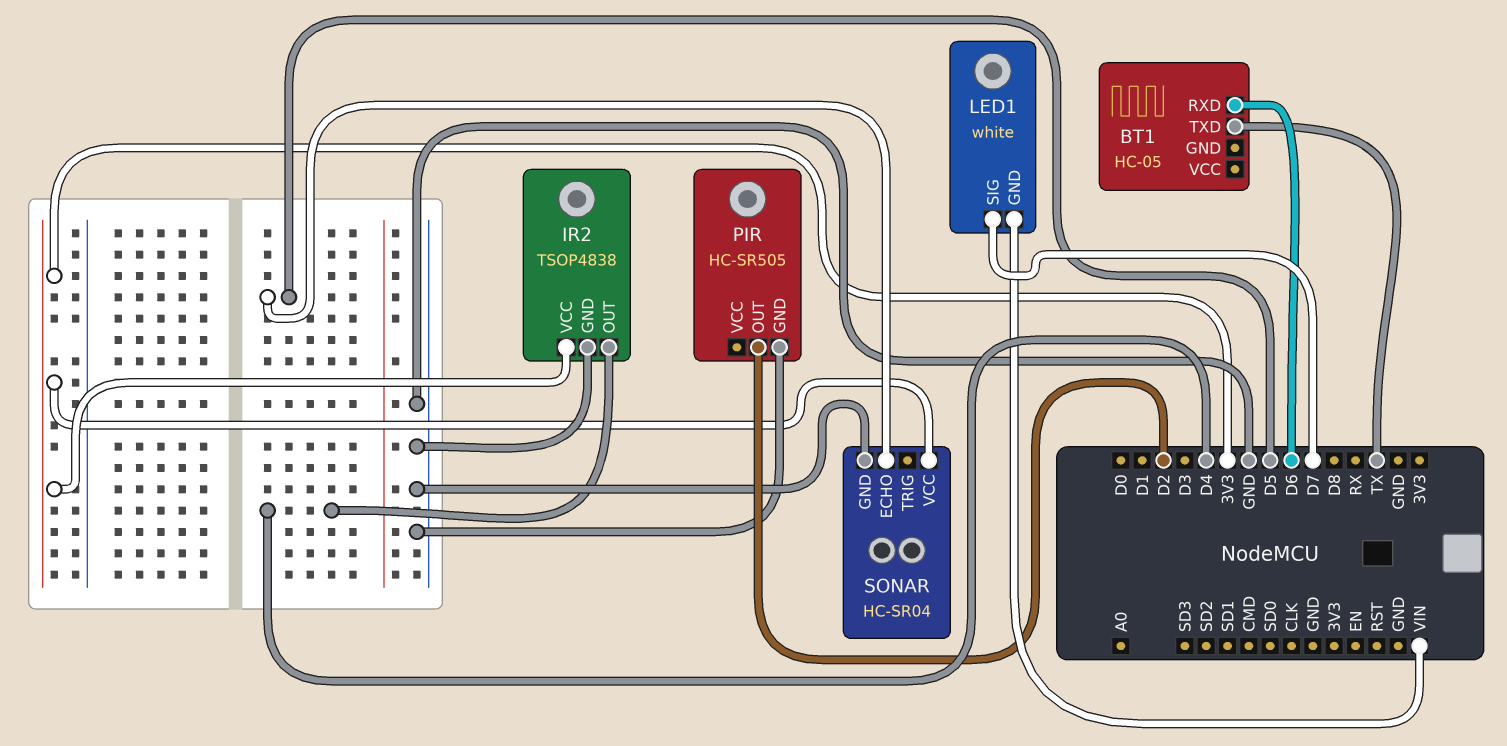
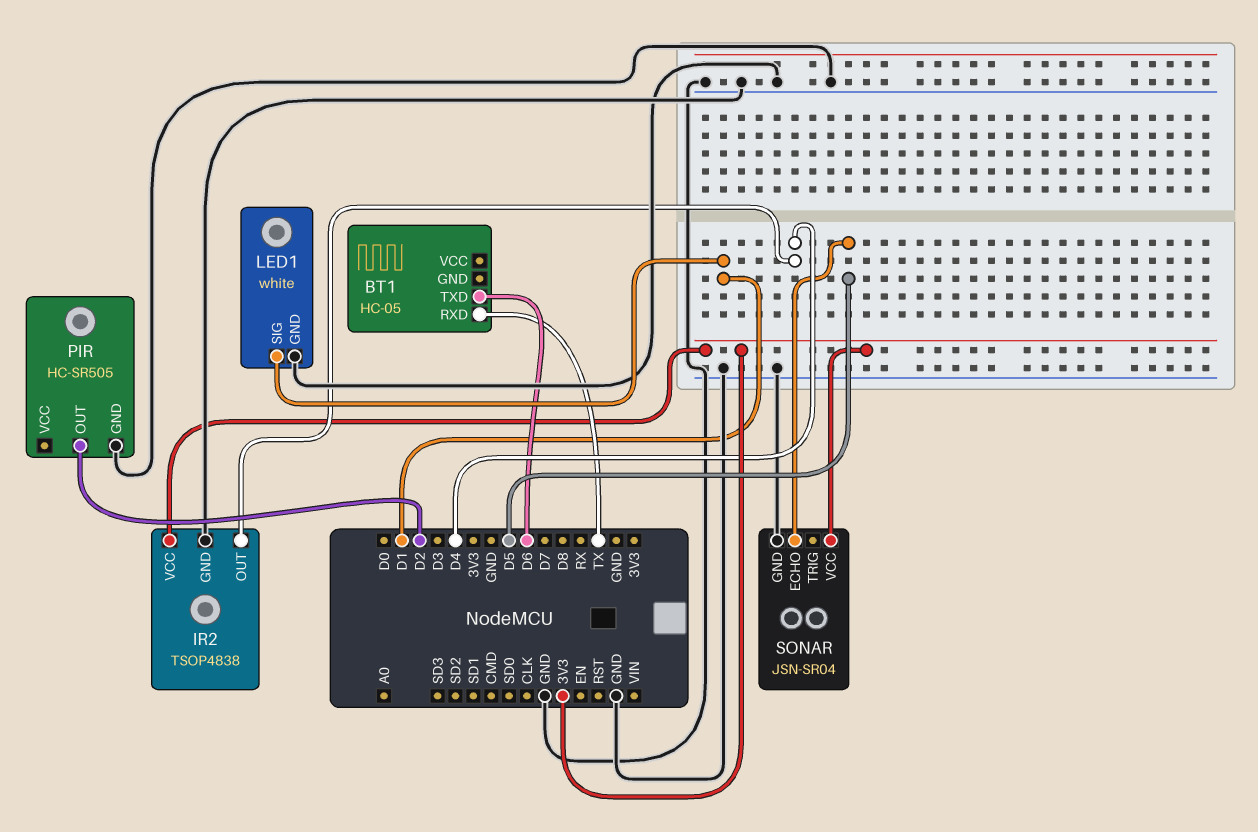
BT1 pin RXD: D6 -> TX
BT1 pin TXD: TX -> D6
LED1 pin GND: VIN -> GND
LED1 pin SIG: D7 -> D1
SONAR: HC-SR04 -> JSN-SR04

